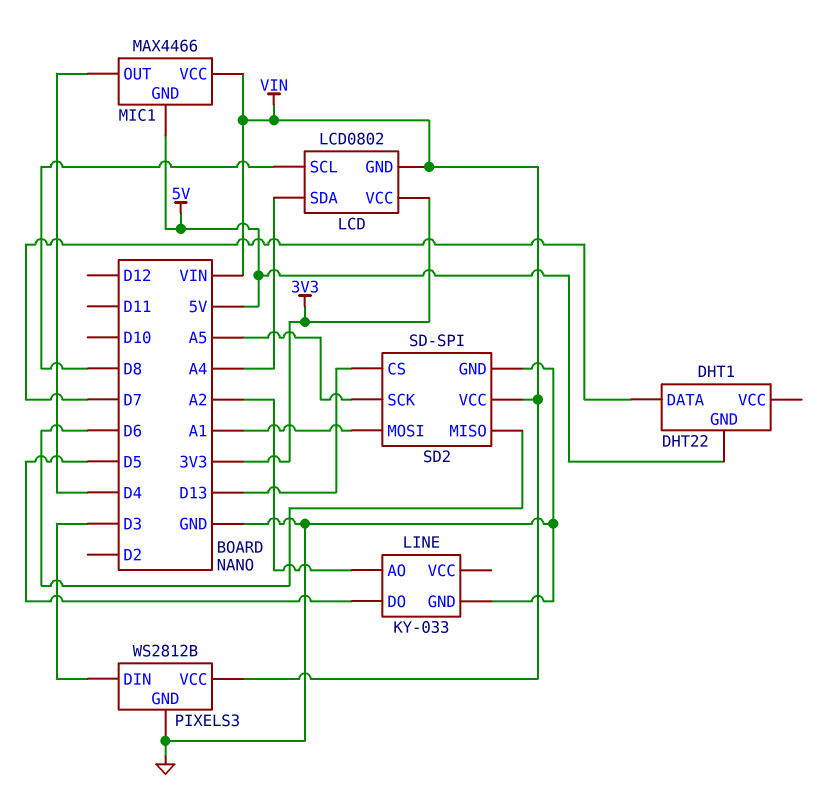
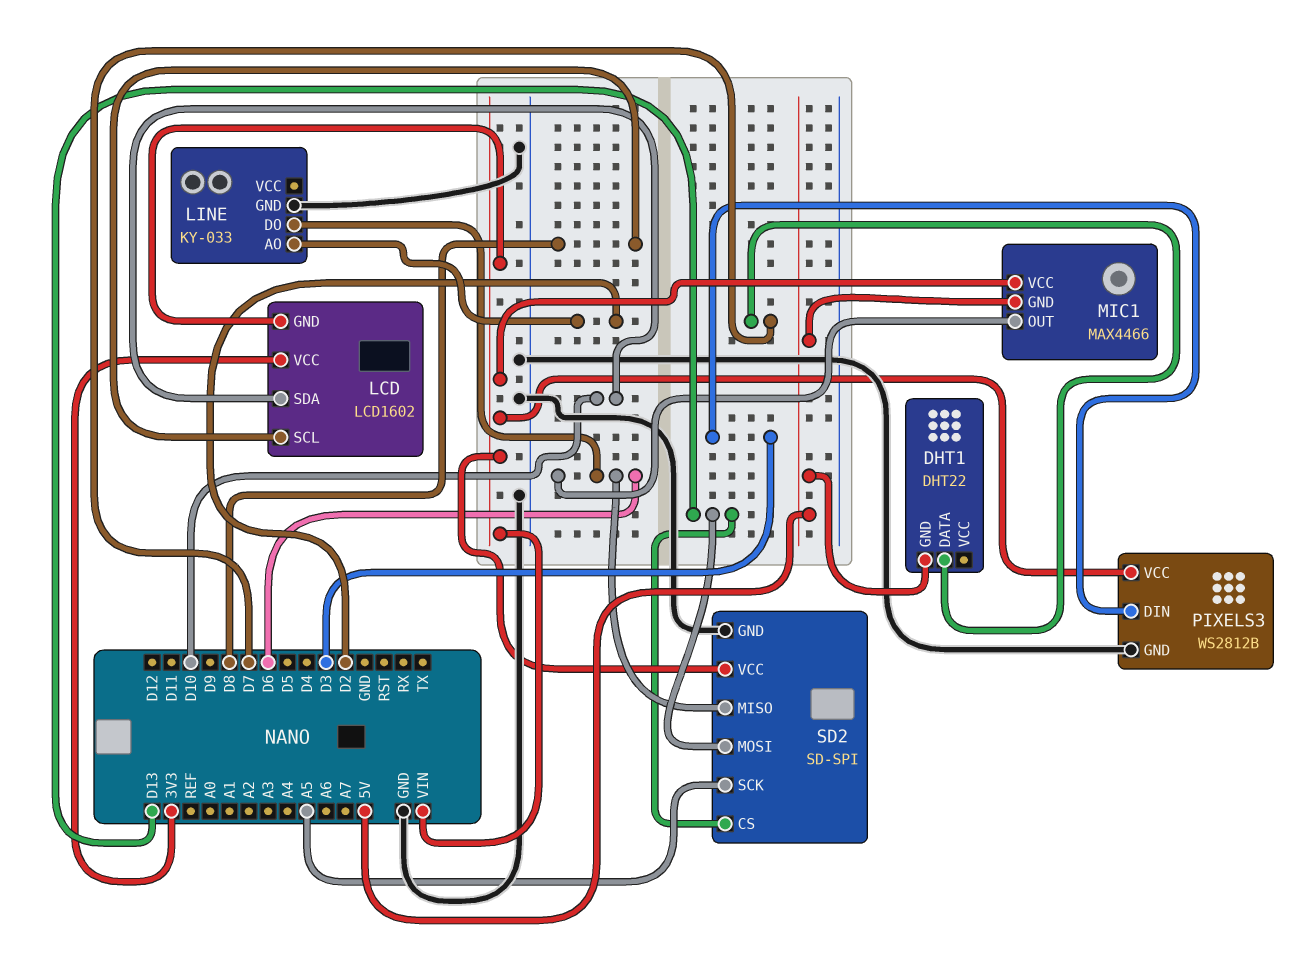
LCD: LCD0802 -> LCD1602
LCD pin SDA: A4 -> D10
LINE pin AO: A2 -> D2
LINE pin DO: D5 -> D6
MIC1 pin OUT: D4 -> D6
SD2 pin MOSI: A1 -> D13

